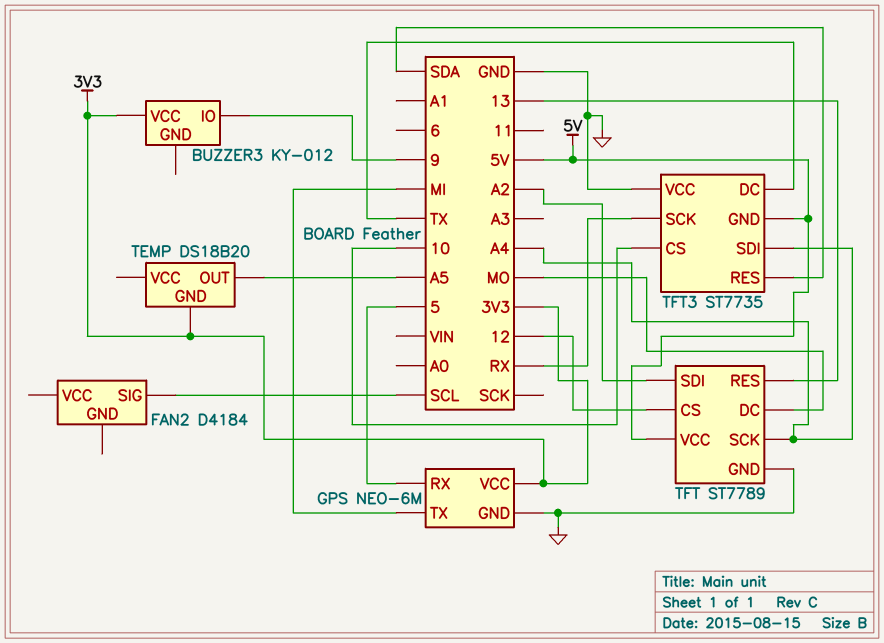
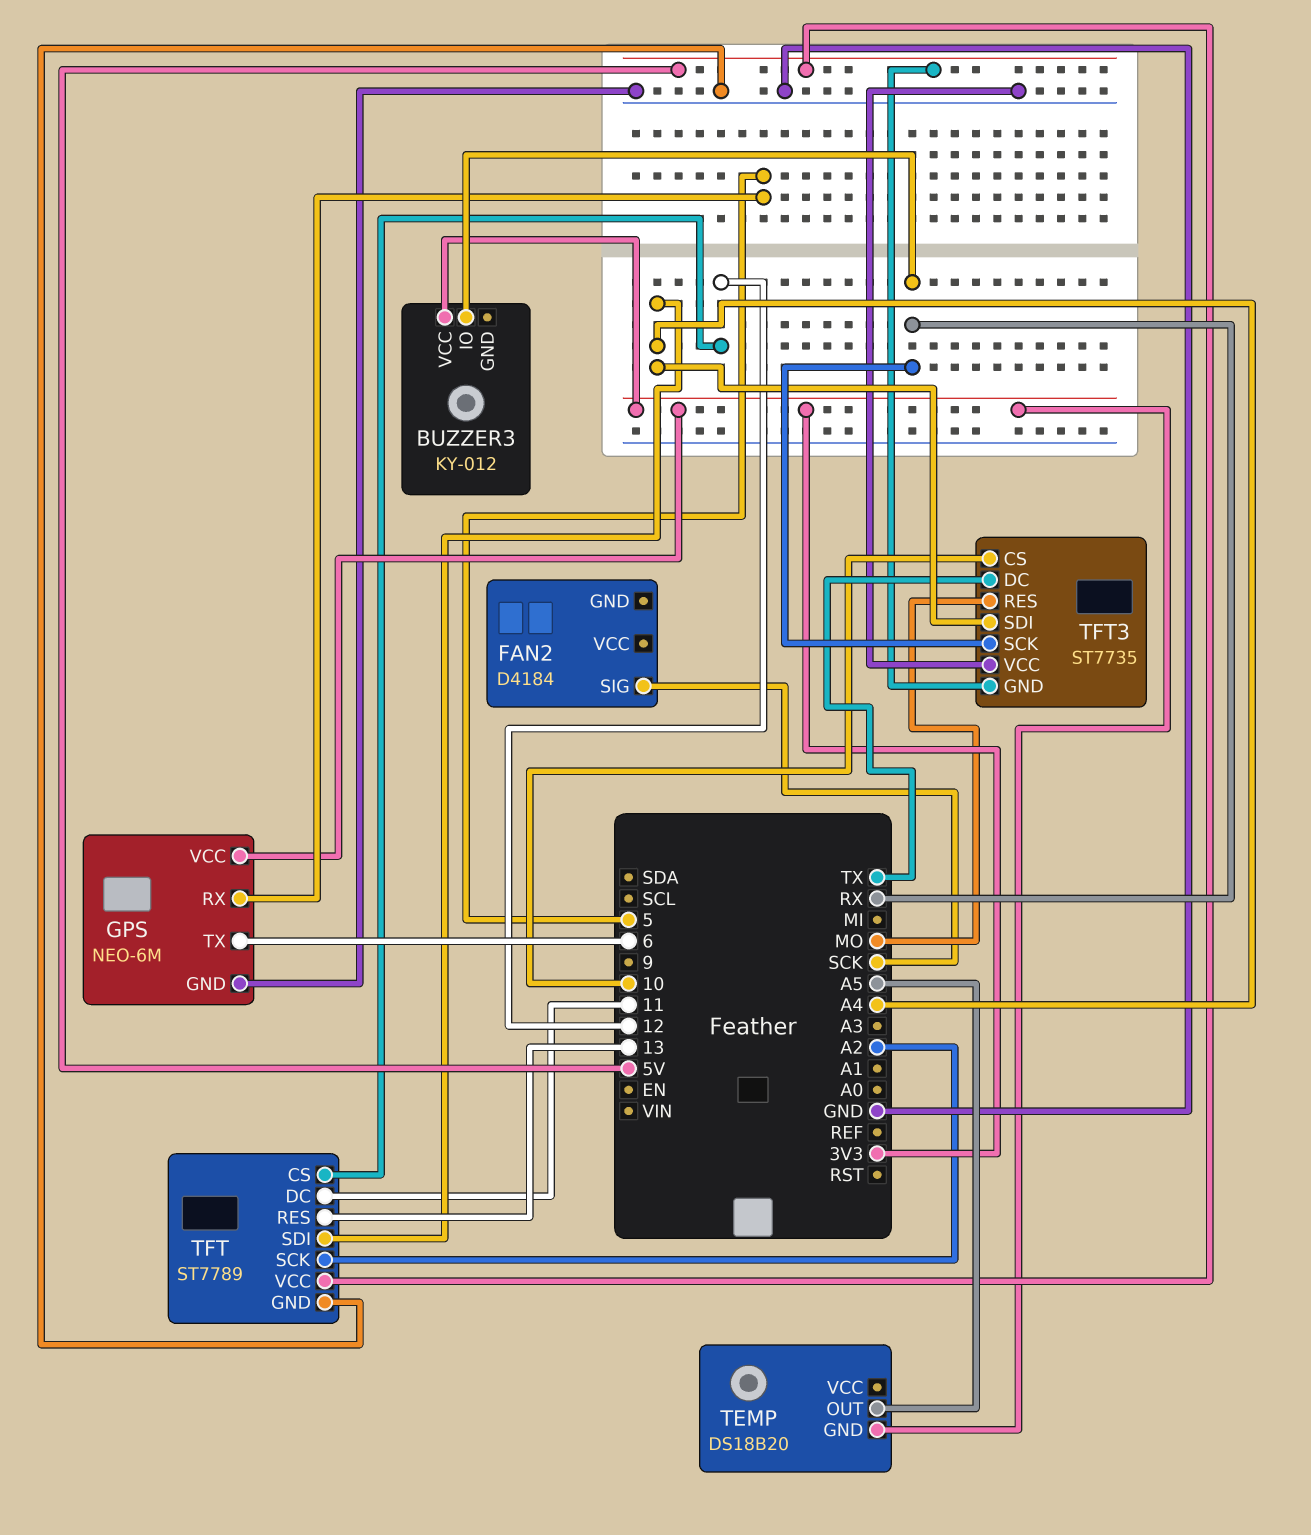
BUZZER3 pin IO: 9 -> RX
FAN2 pin SIG: SCL -> SCK
GPS pin TX: MI -> 6
TFT pin DC: MO -> 11
TFT pin SCK: A4 -> A2
TFT pin SDI: A2 -> A4
TFT3 pin RES: SDA -> MO

